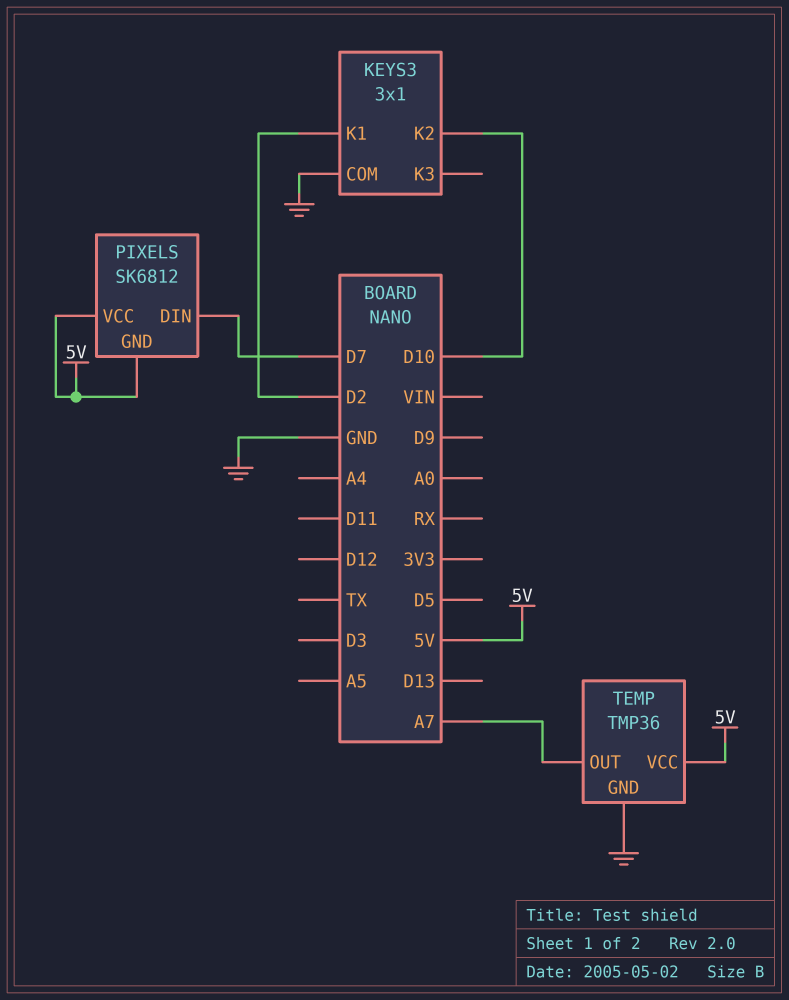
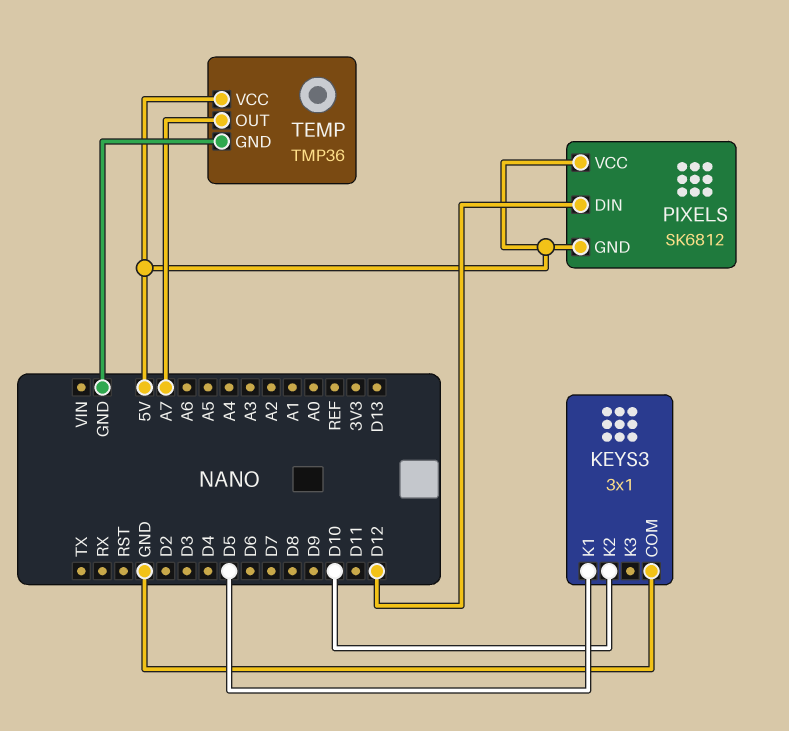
KEYS3 pin K1: D2 -> D5
PIXELS pin DIN: D7 -> D12

